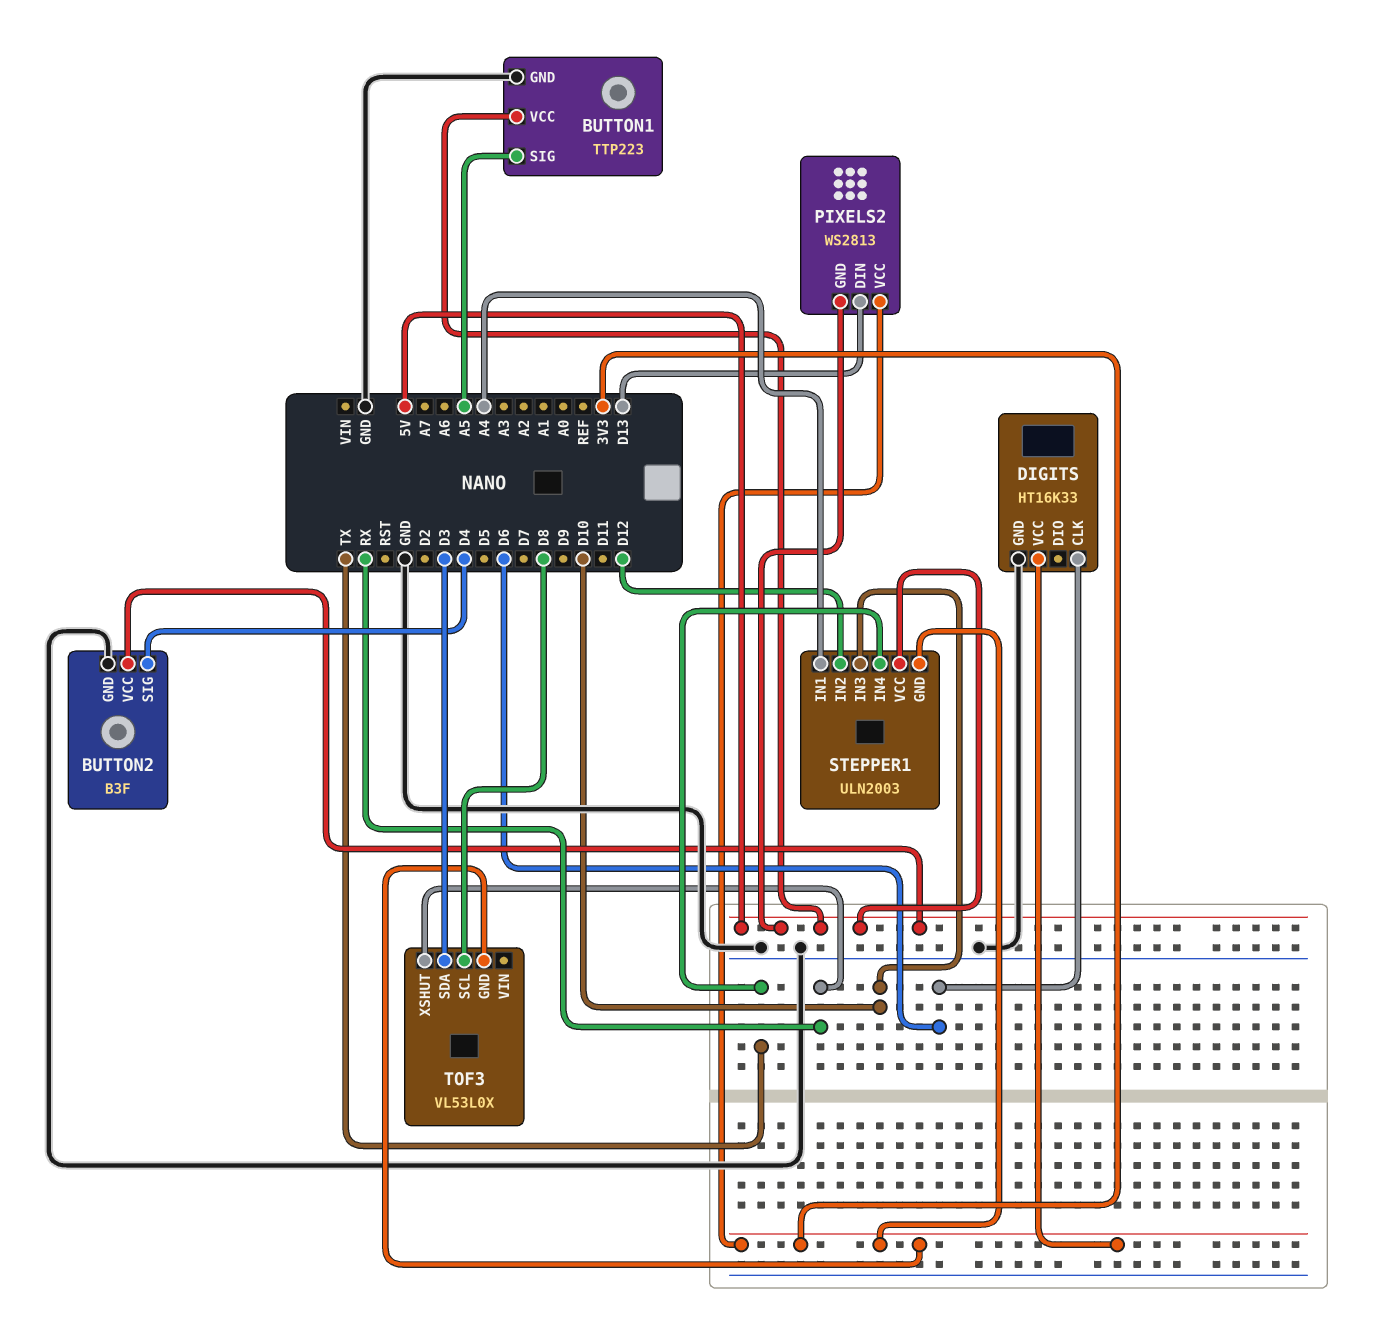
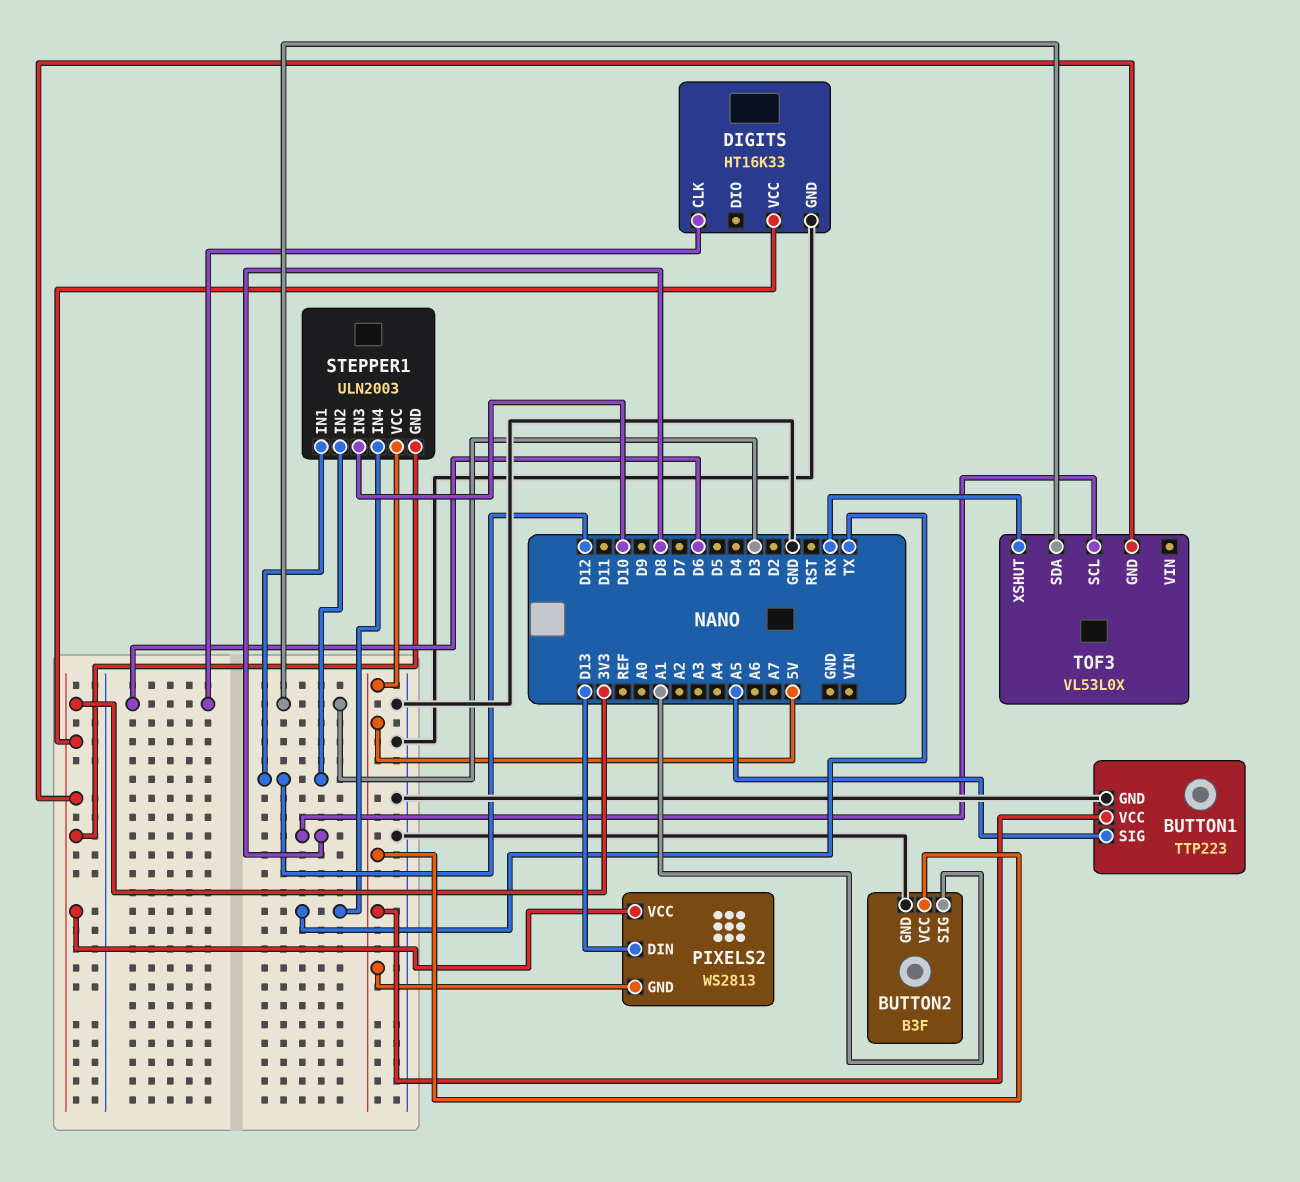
BUTTON2 pin SIG: D4 -> A1
STEPPER1 pin IN1: A4 -> D12

